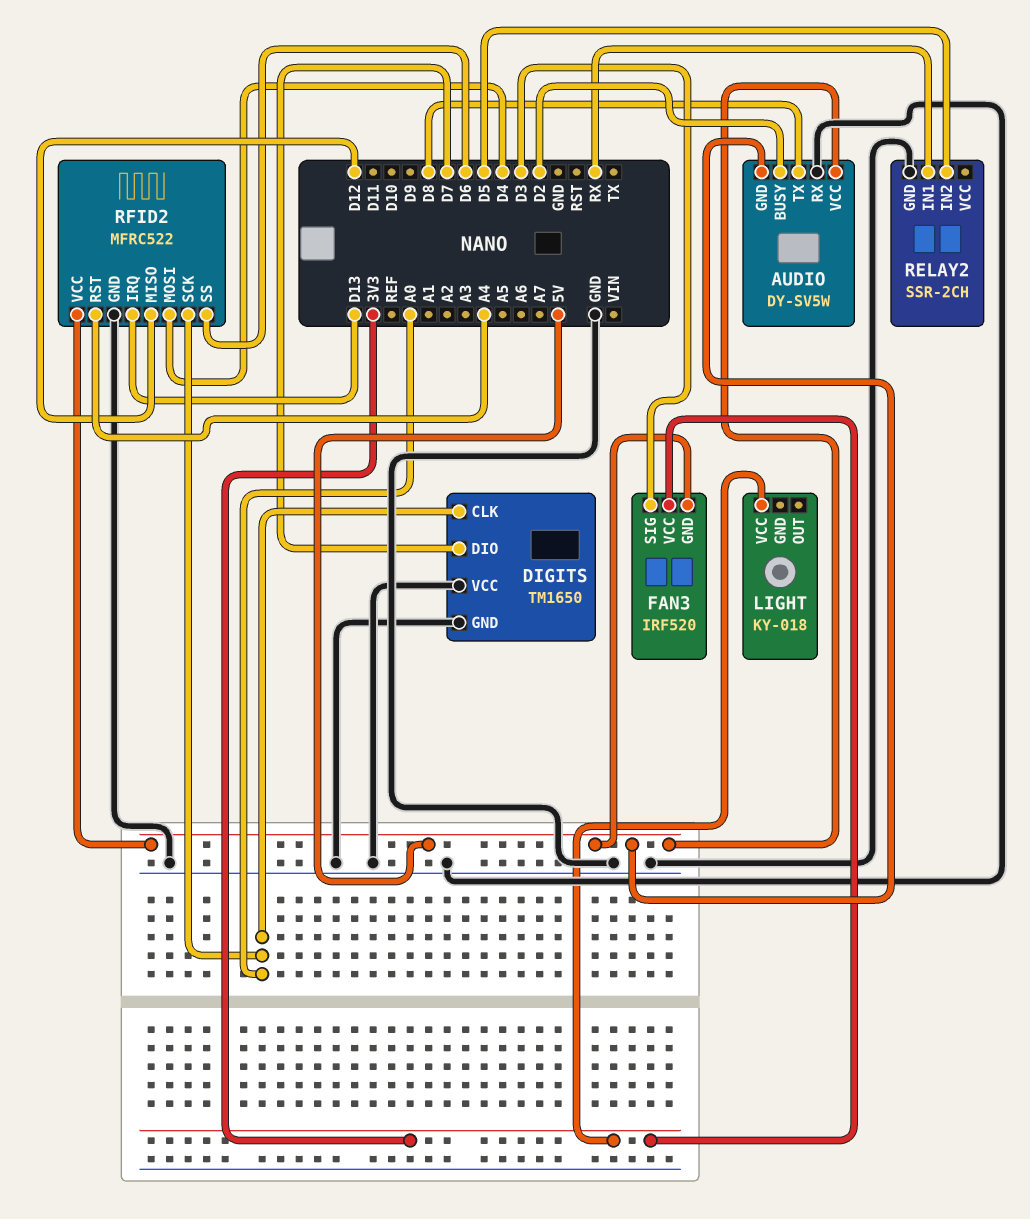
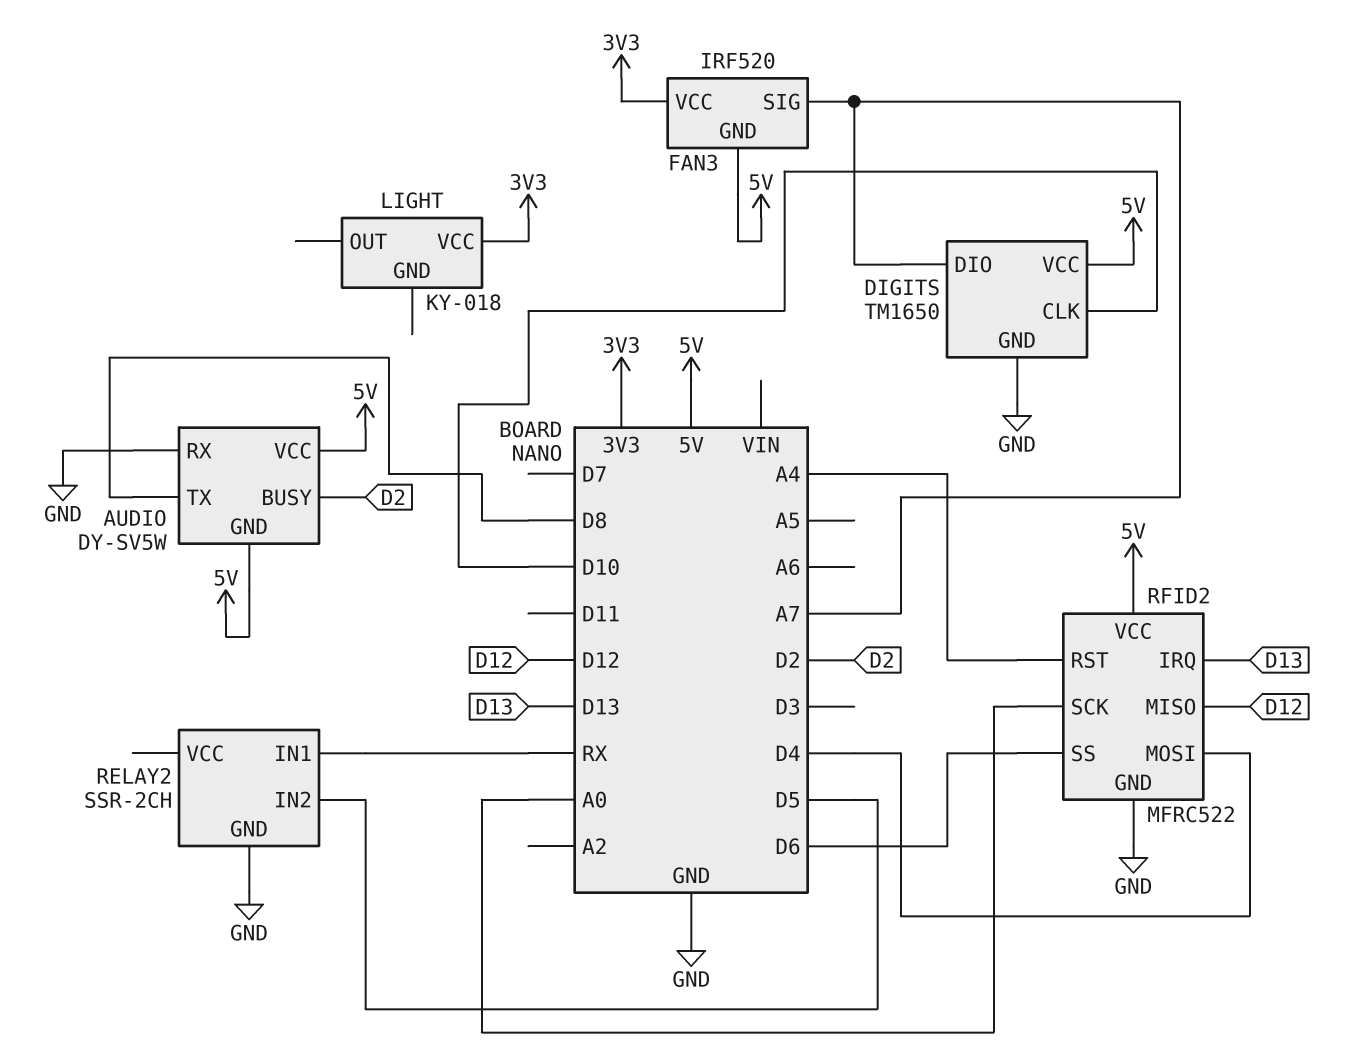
DIGITS pin CLK: A0 -> D10
DIGITS pin DIO: D7 -> A7
DIGITS pin VCC: GND -> 5V
FAN3 pin SIG: D3 -> A7

